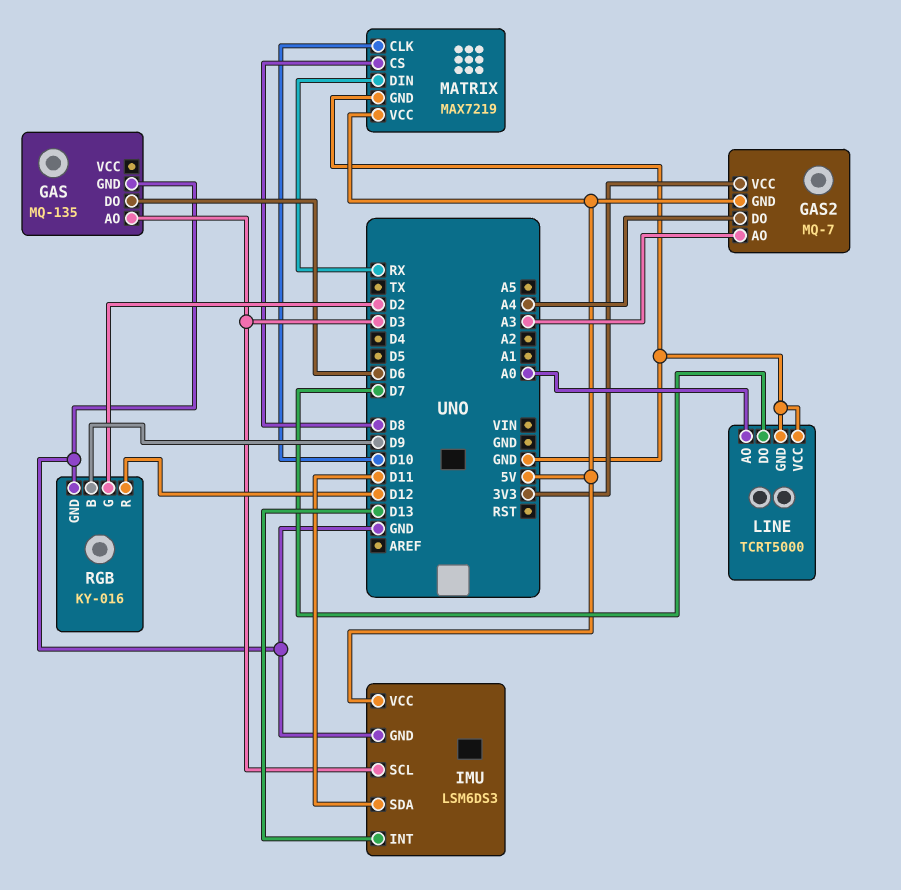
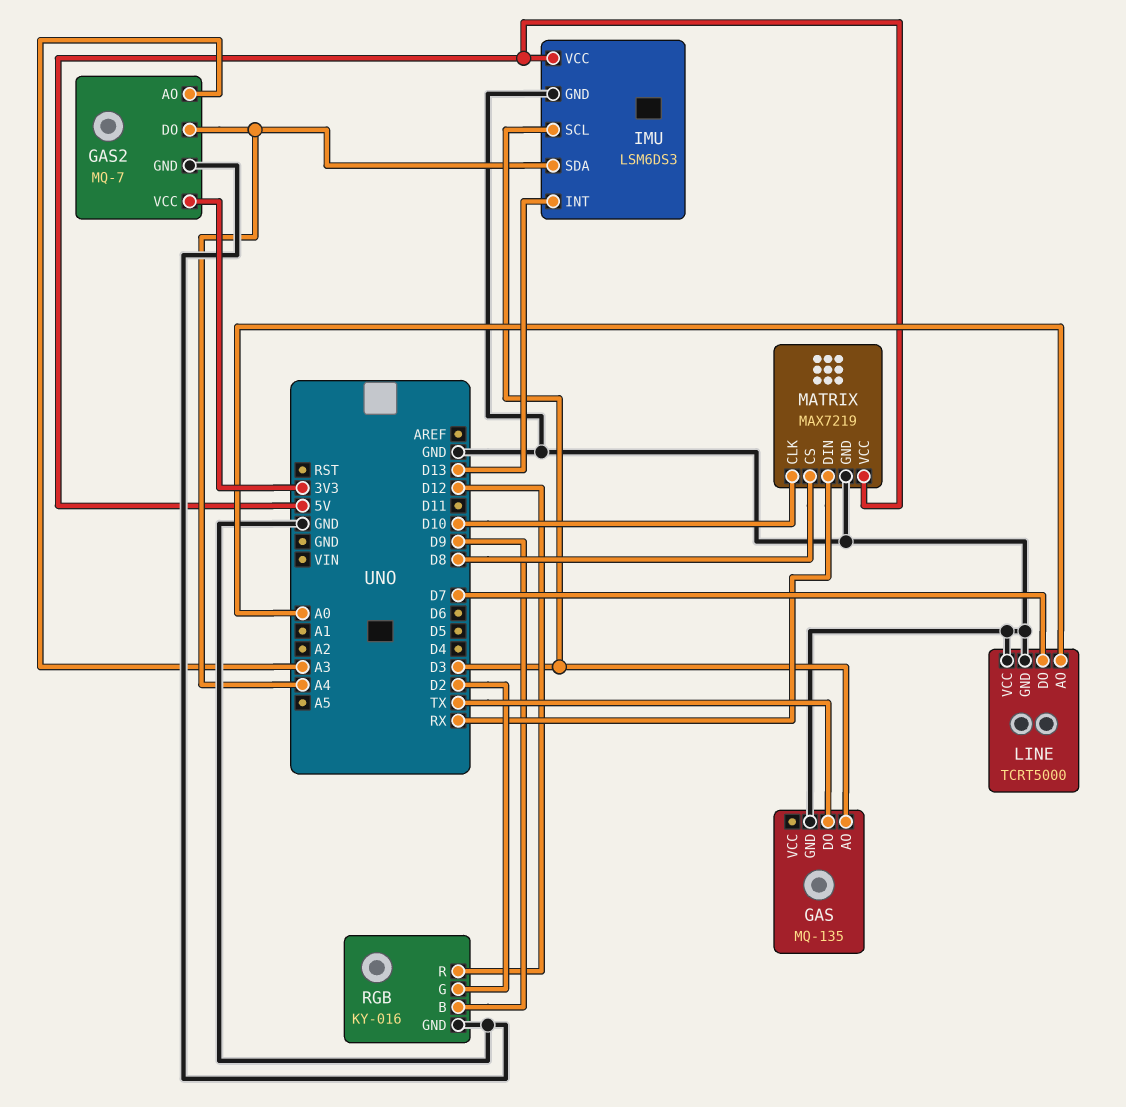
GAS pin DO: D6 -> TX
GAS2 pin GND: 5V -> GND
IMU pin SDA: D11 -> A4

